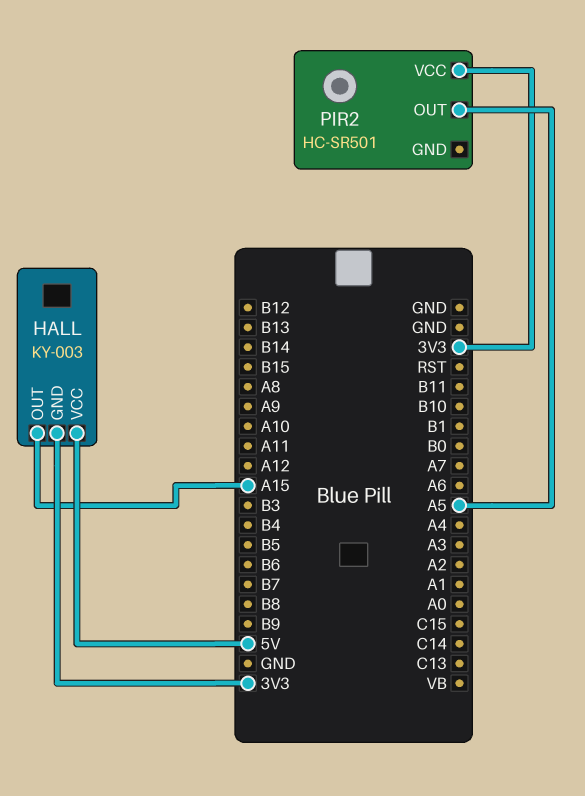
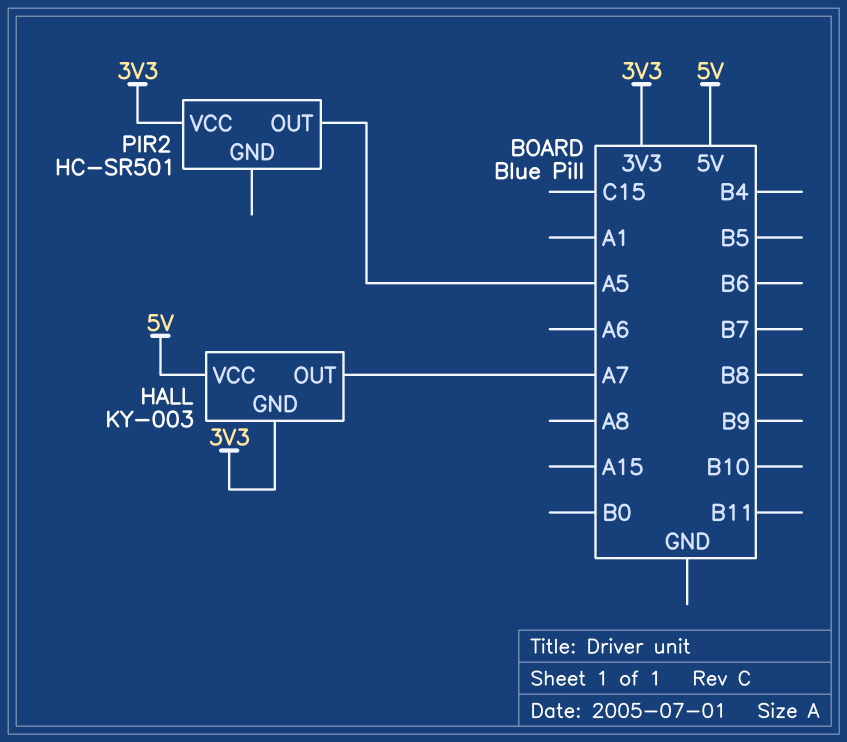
HALL pin OUT: A15 -> A7

